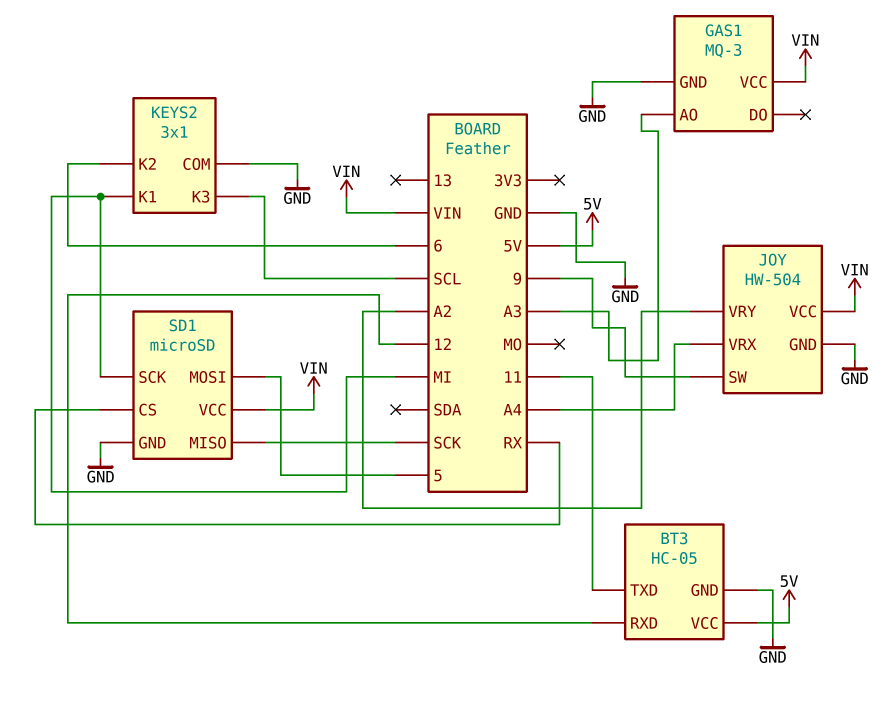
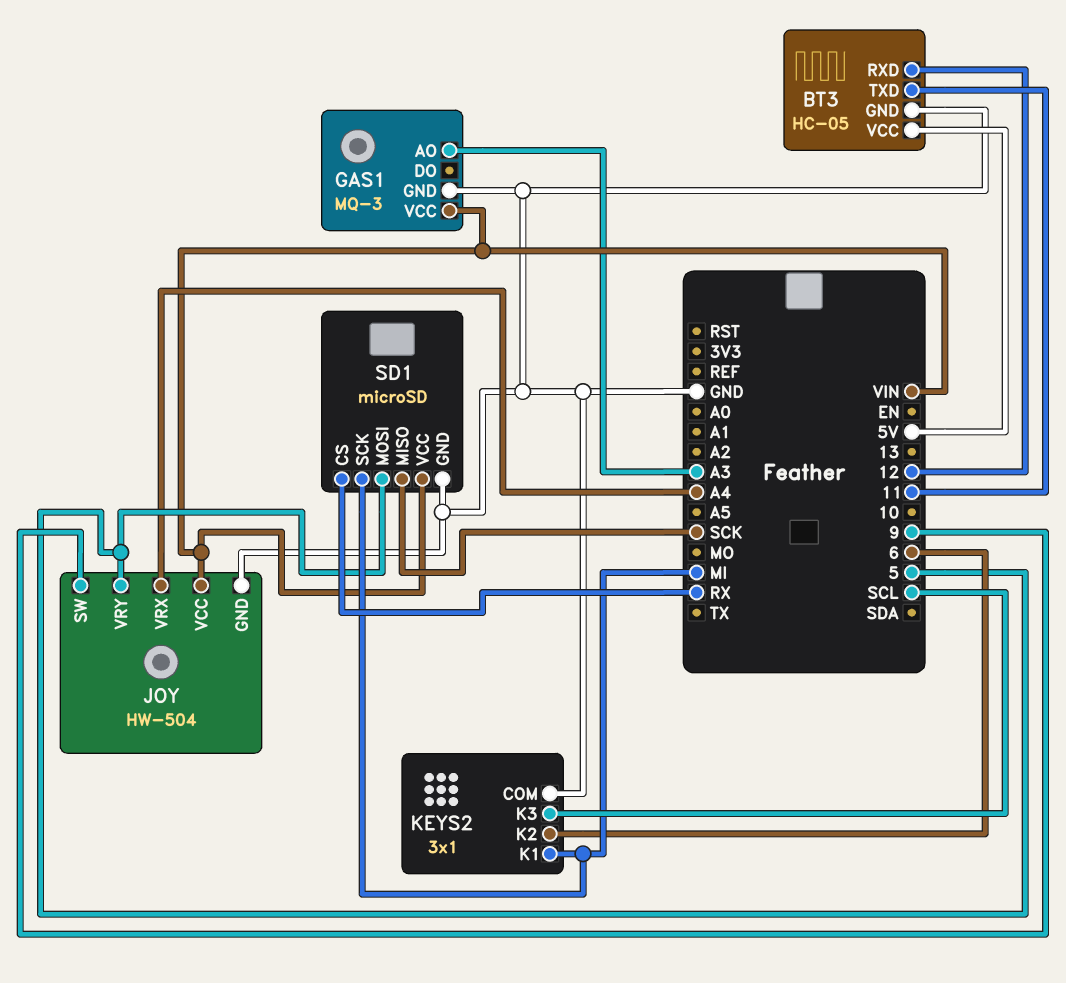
JOY pin VRY: A2 -> 5

